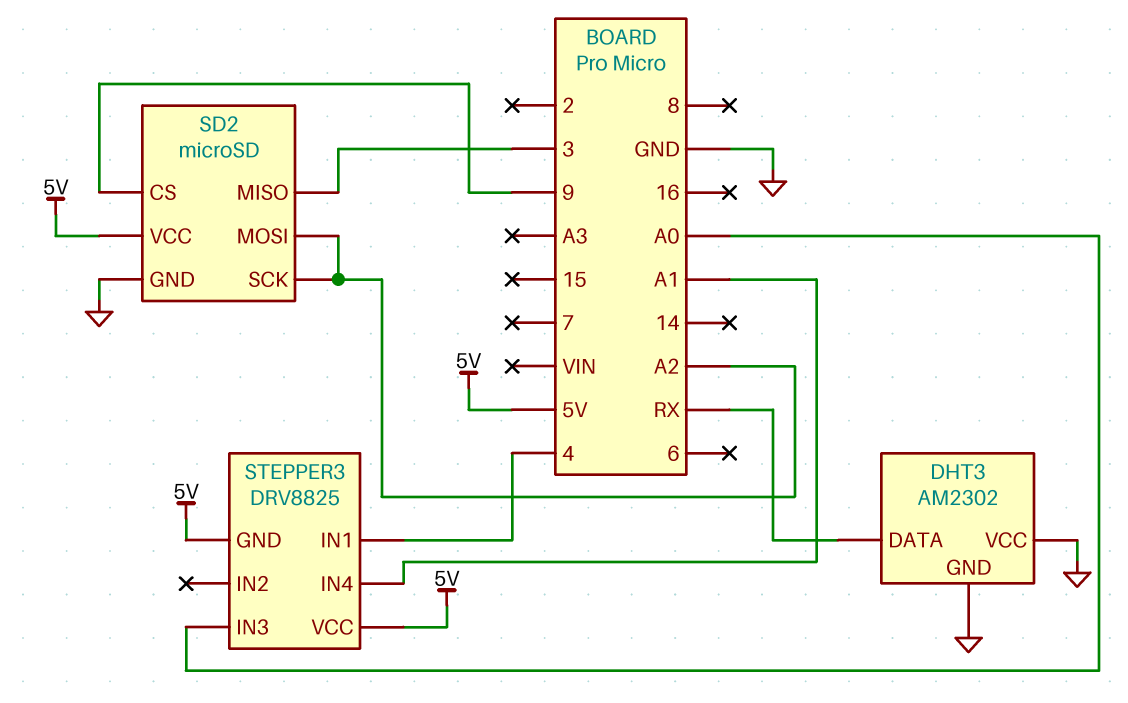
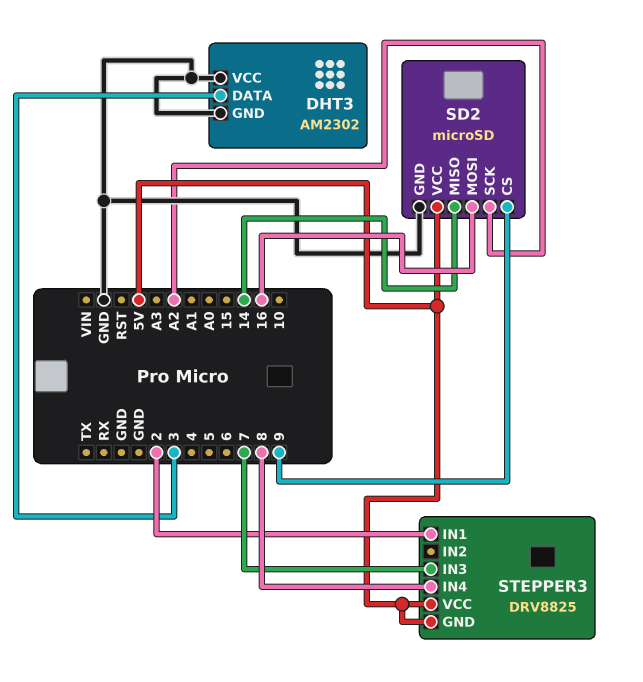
DHT3 pin DATA: RX -> 3
SD2 pin MISO: 3 -> 14
SD2 pin MOSI: A2 -> 16
STEPPER3 pin IN1: 4 -> 2
STEPPER3 pin IN3: A0 -> 7
STEPPER3 pin IN4: A1 -> 8

